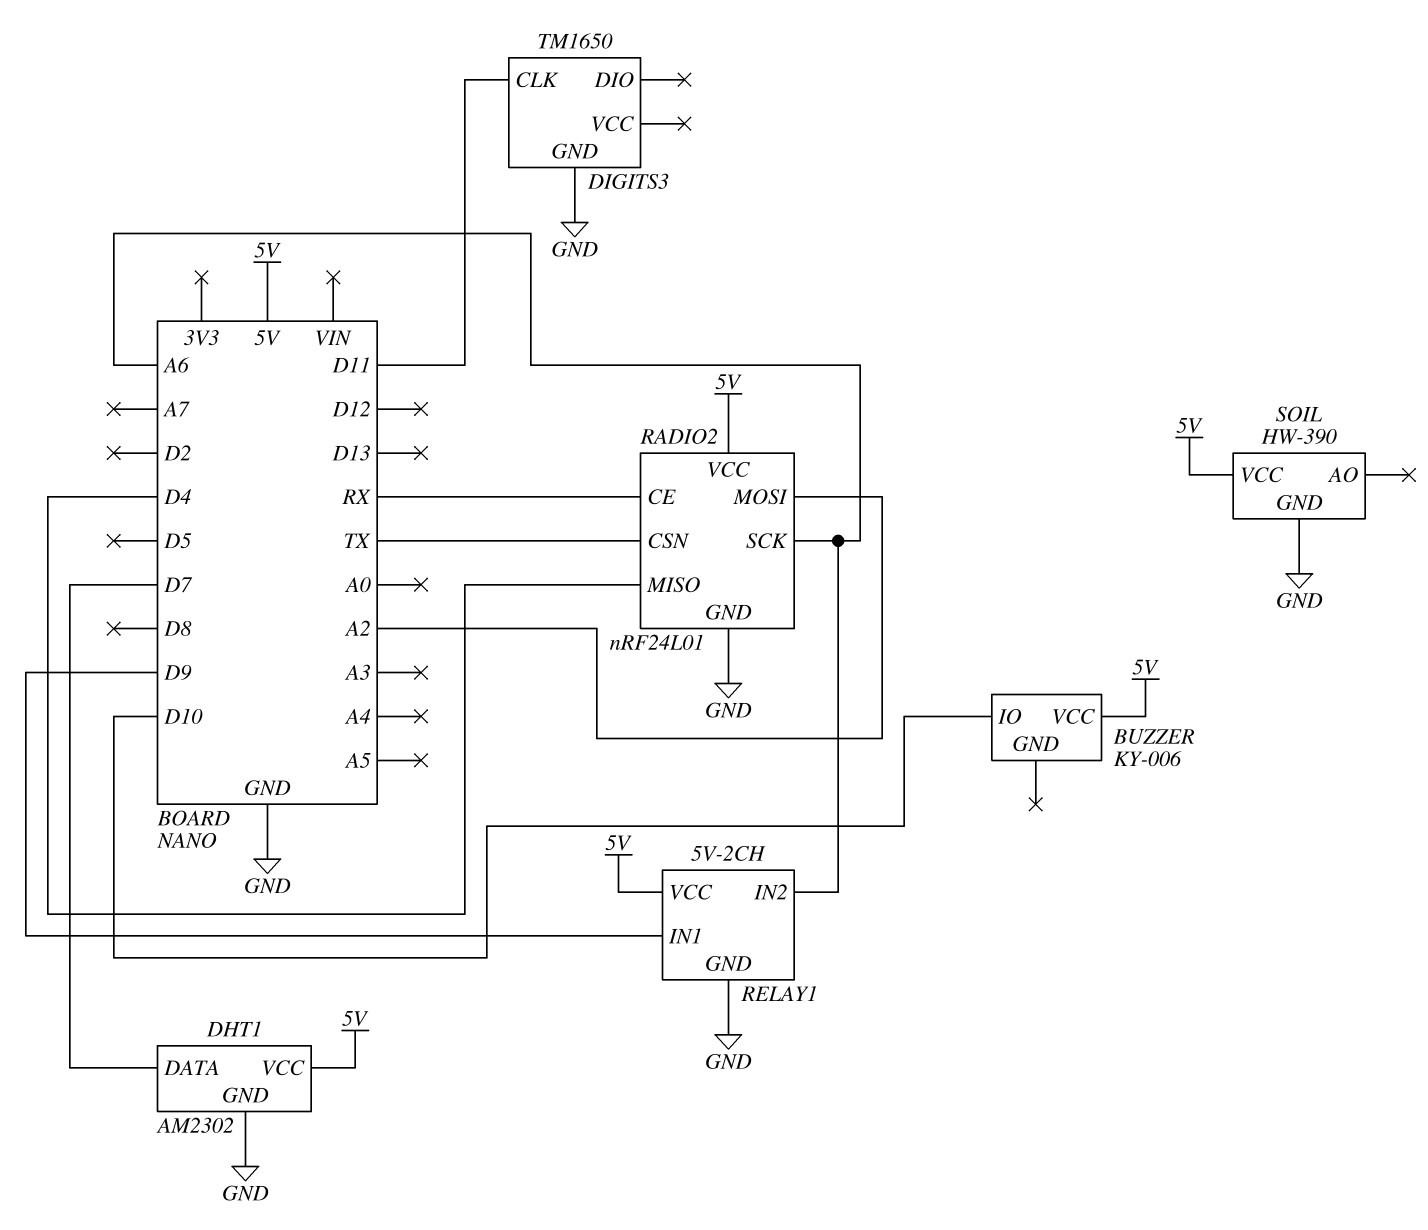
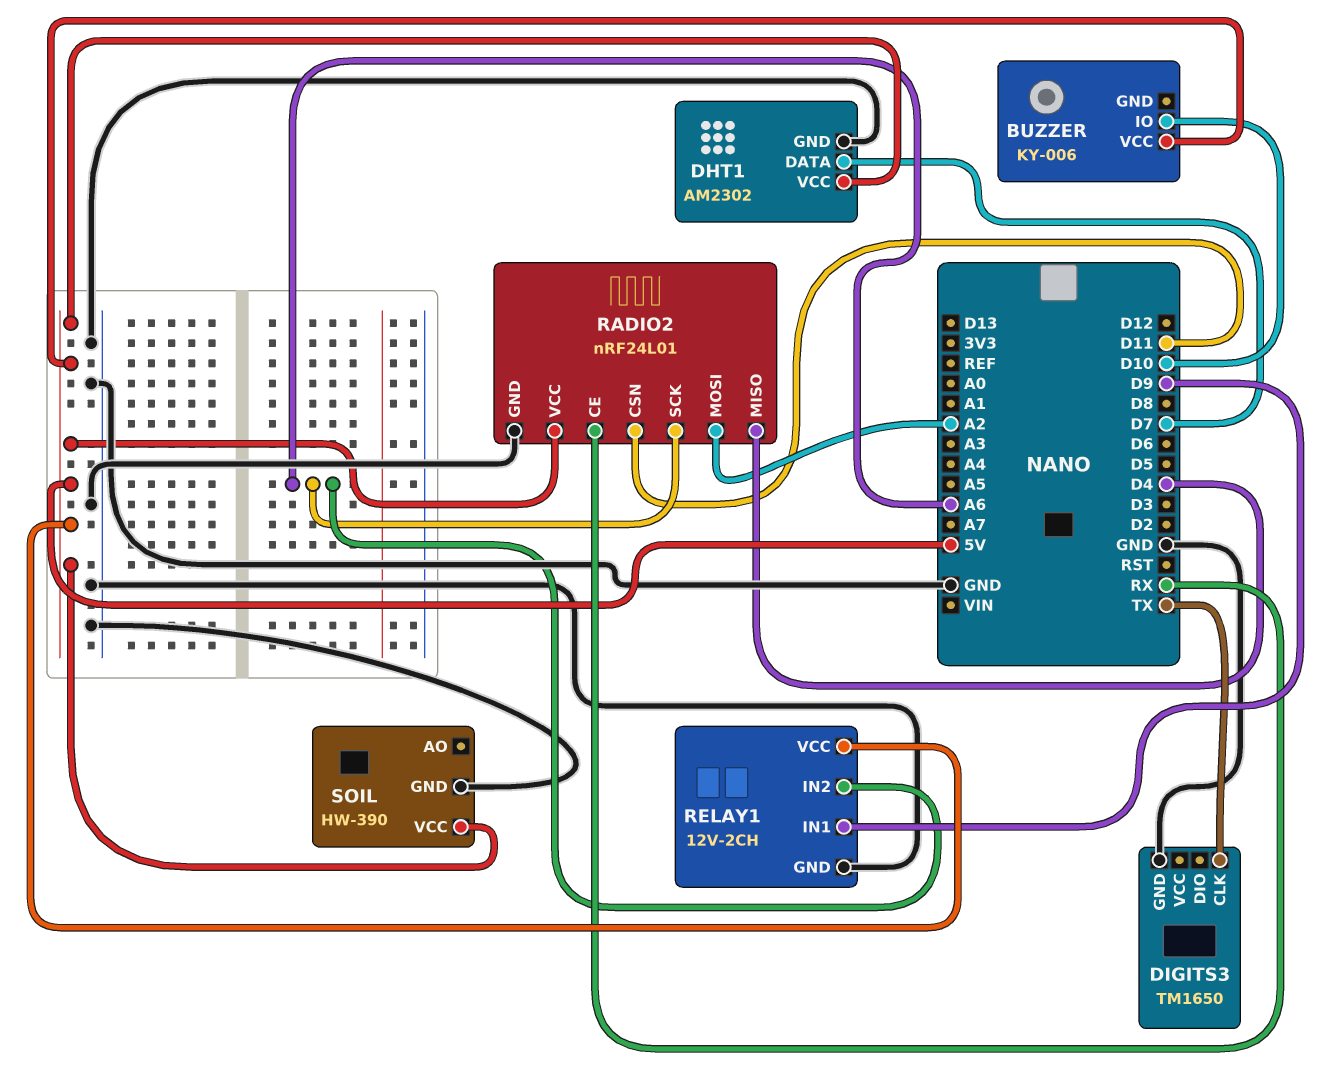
DIGITS3 pin CLK: D11 -> TX
RADIO2 pin CSN: TX -> D11
RELAY1: 5V-2CH -> 12V-2CH

